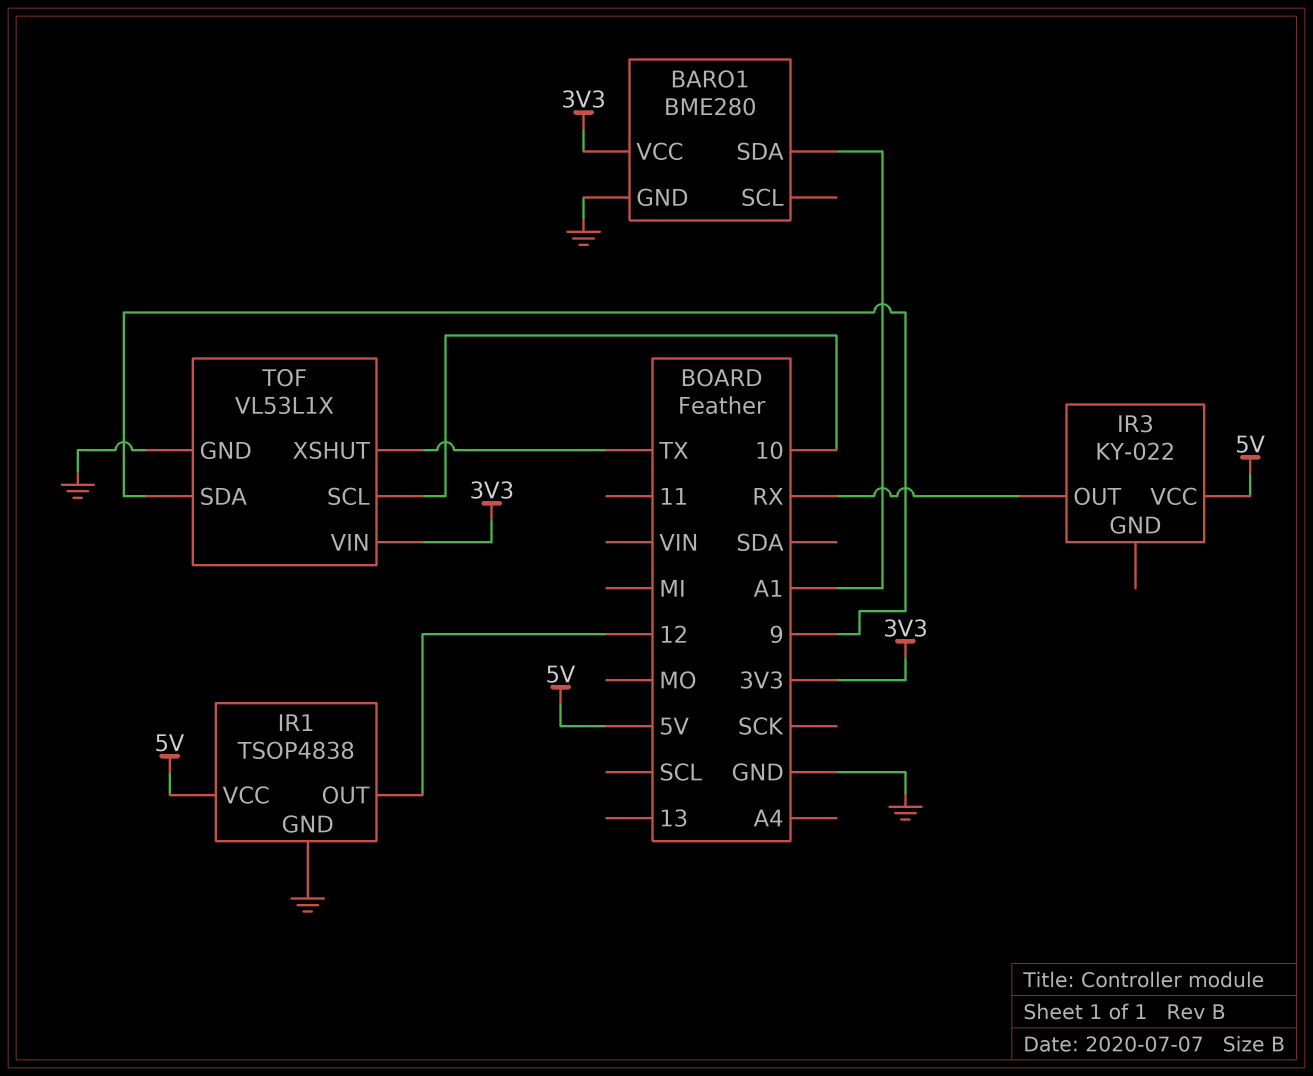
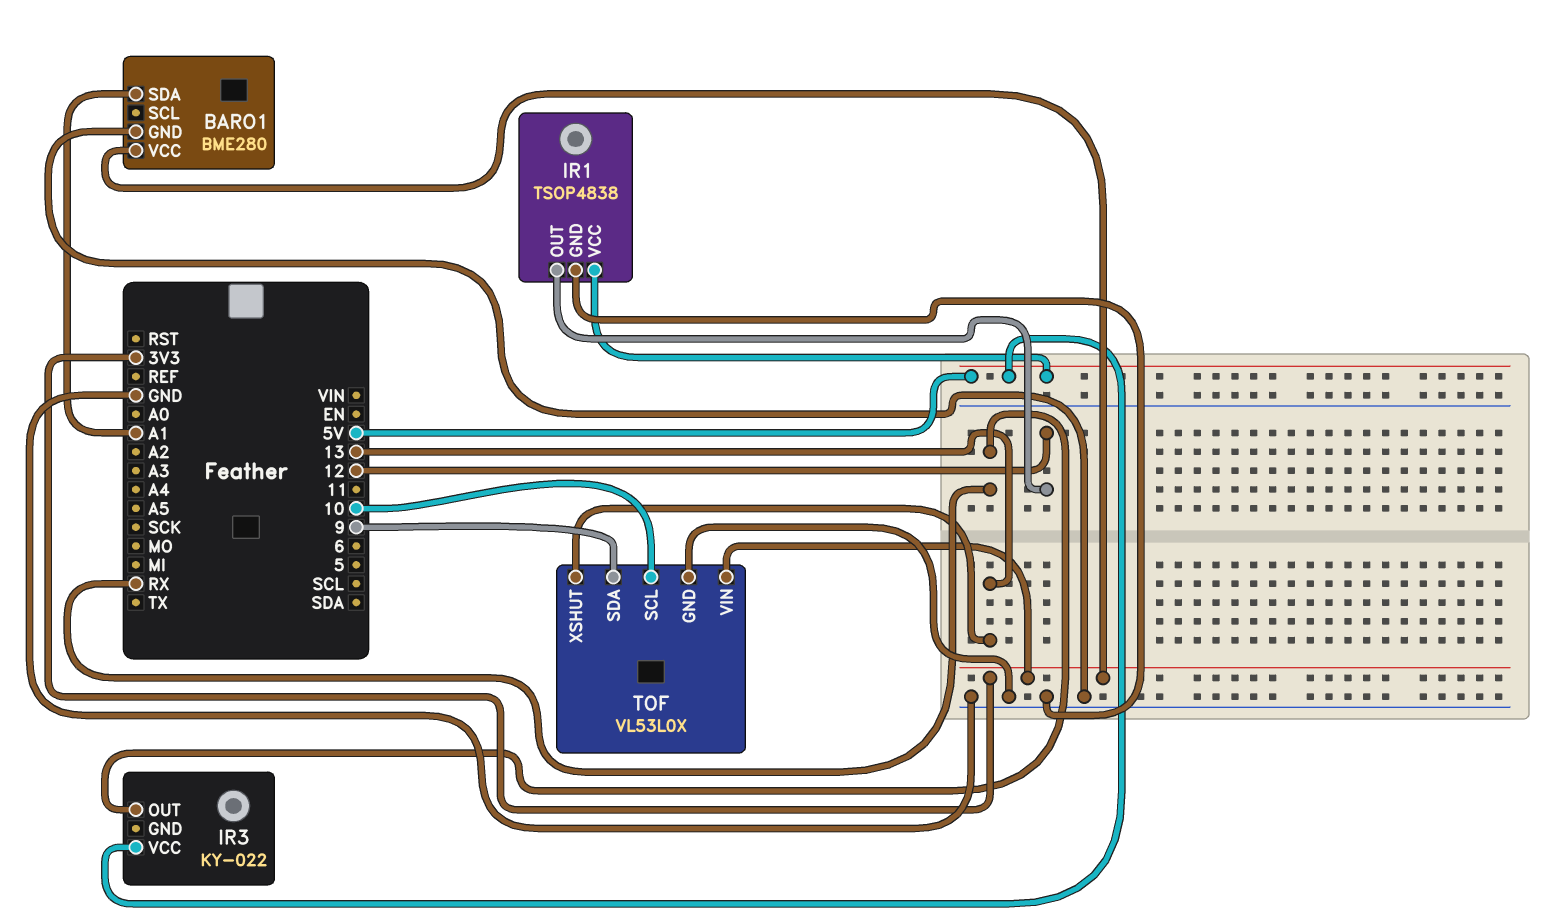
TOF: VL53L1X -> VL53L0X
TOF pin XSHUT: TX -> 13

